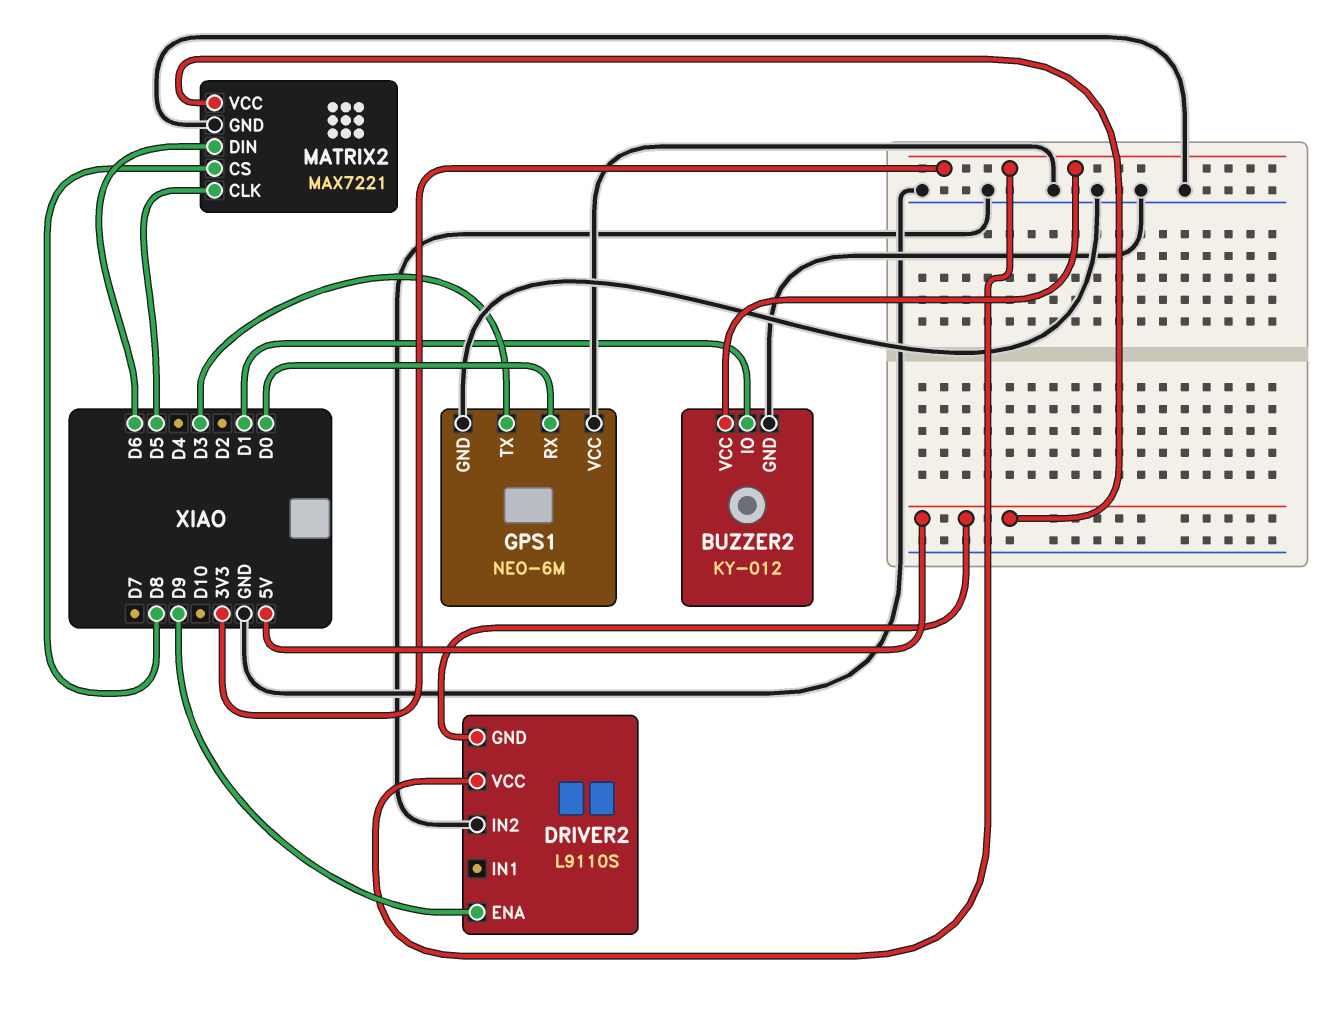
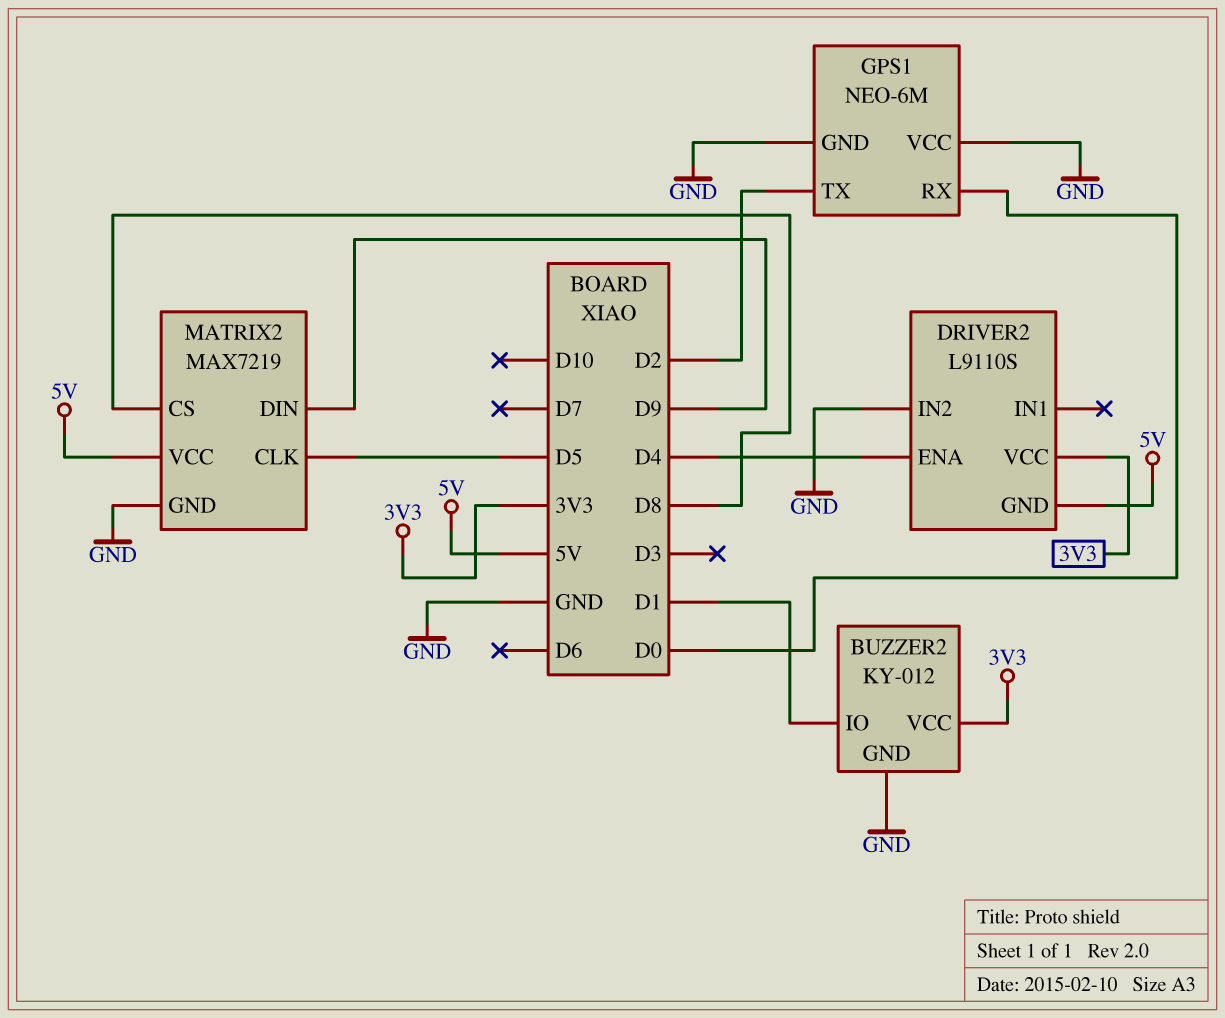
DRIVER2 pin ENA: D9 -> D4
GPS1 pin TX: D3 -> D2
MATRIX2: MAX7221 -> MAX7219
MATRIX2 pin DIN: D6 -> D9

